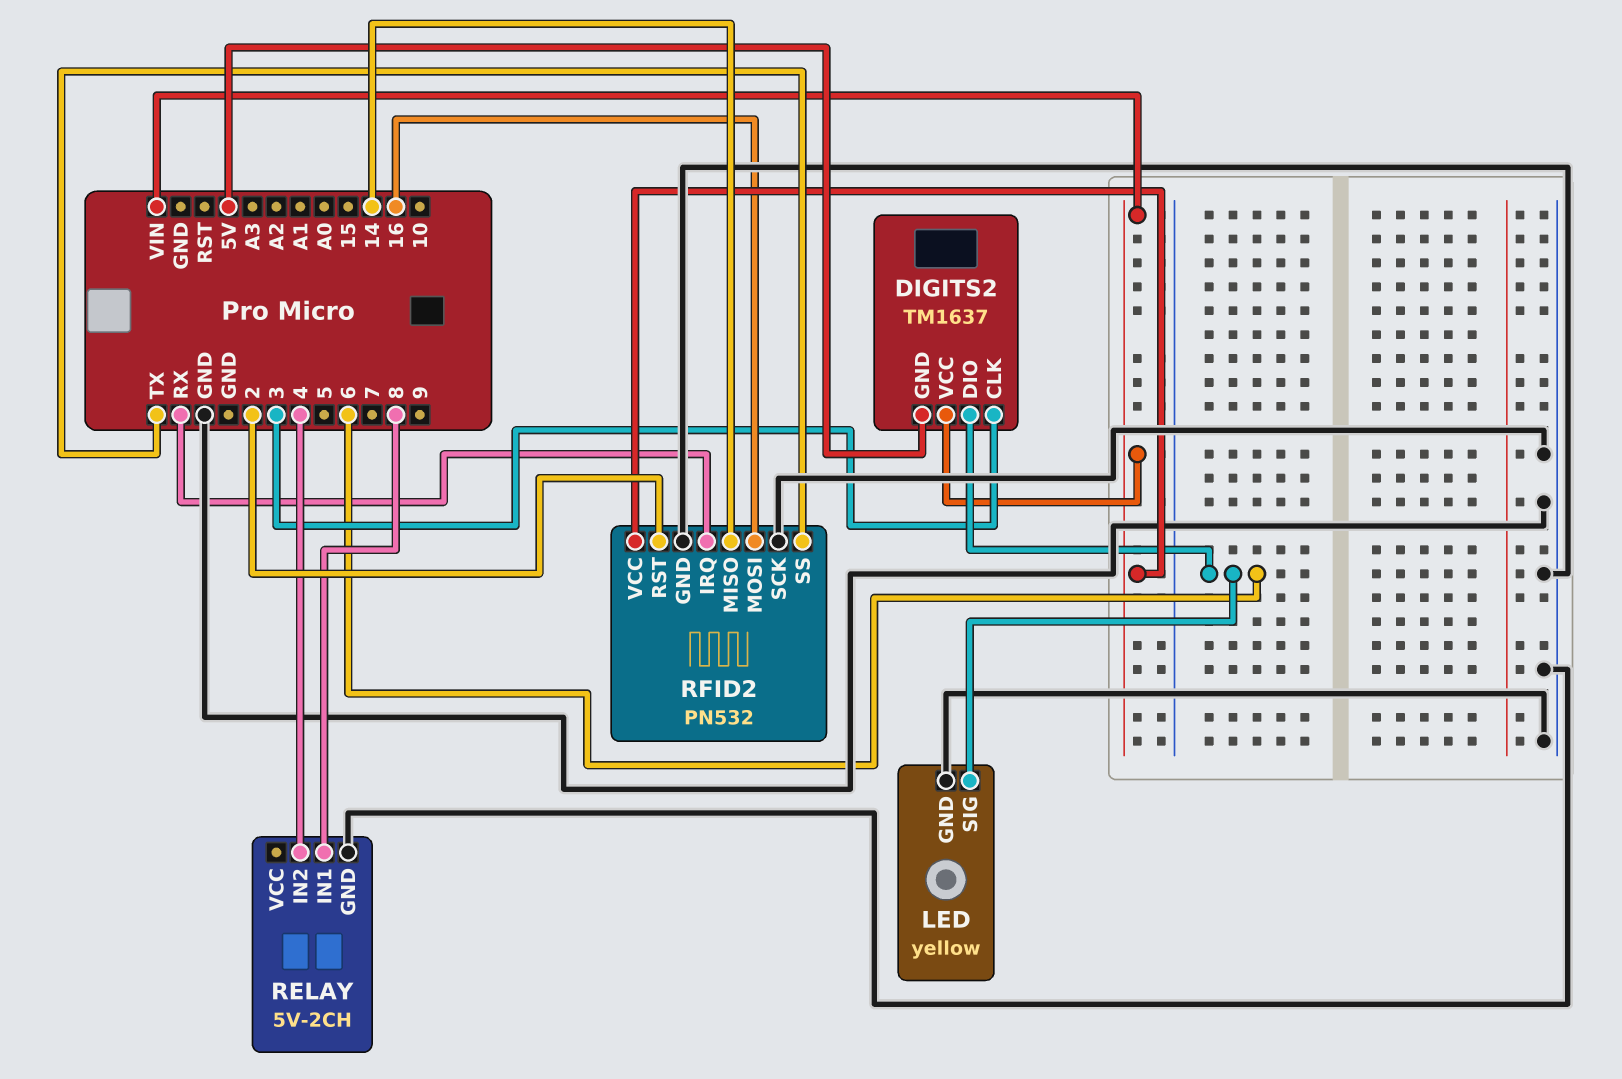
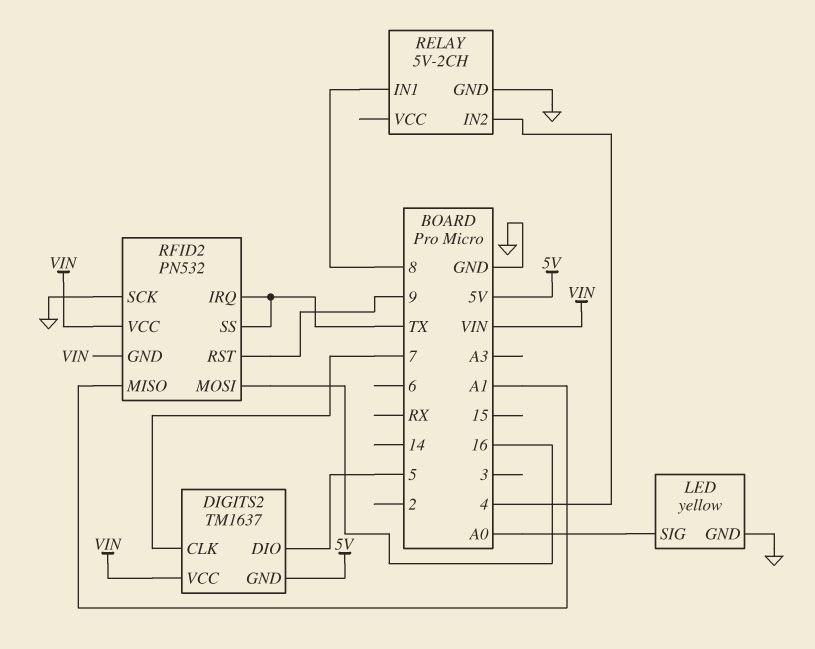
DIGITS2 pin CLK: 3 -> 7
DIGITS2 pin DIO: 6 -> 5
LED pin SIG: 6 -> A0
RFID2 pin GND: GND -> VIN
RFID2 pin IRQ: RX -> TX
RFID2 pin MISO: 14 -> A1
RFID2 pin RST: 2 -> 9

